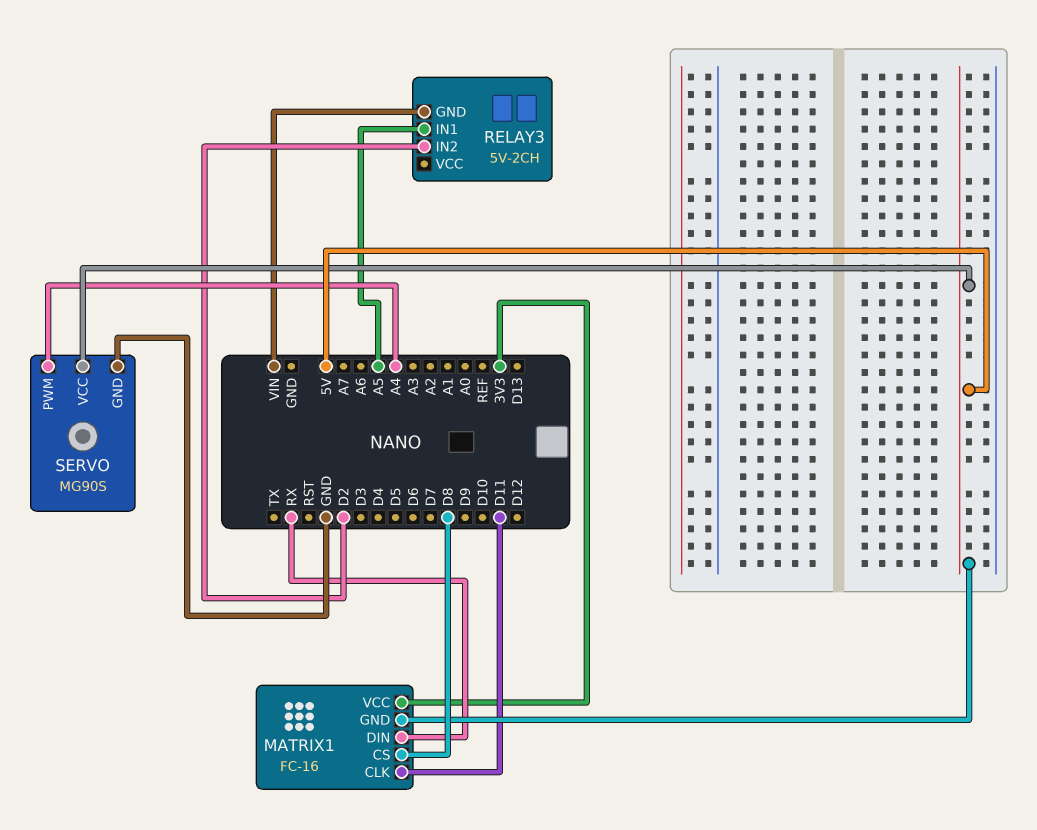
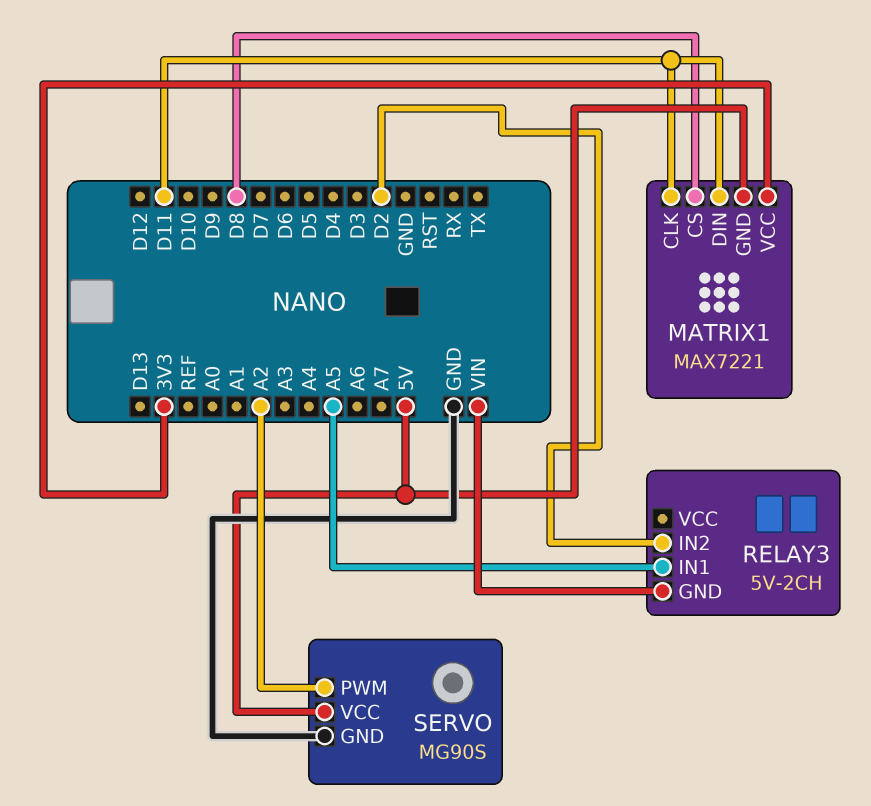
MATRIX1: FC-16 -> MAX7221
MATRIX1 pin DIN: RX -> D11
SERVO pin PWM: A4 -> A2

